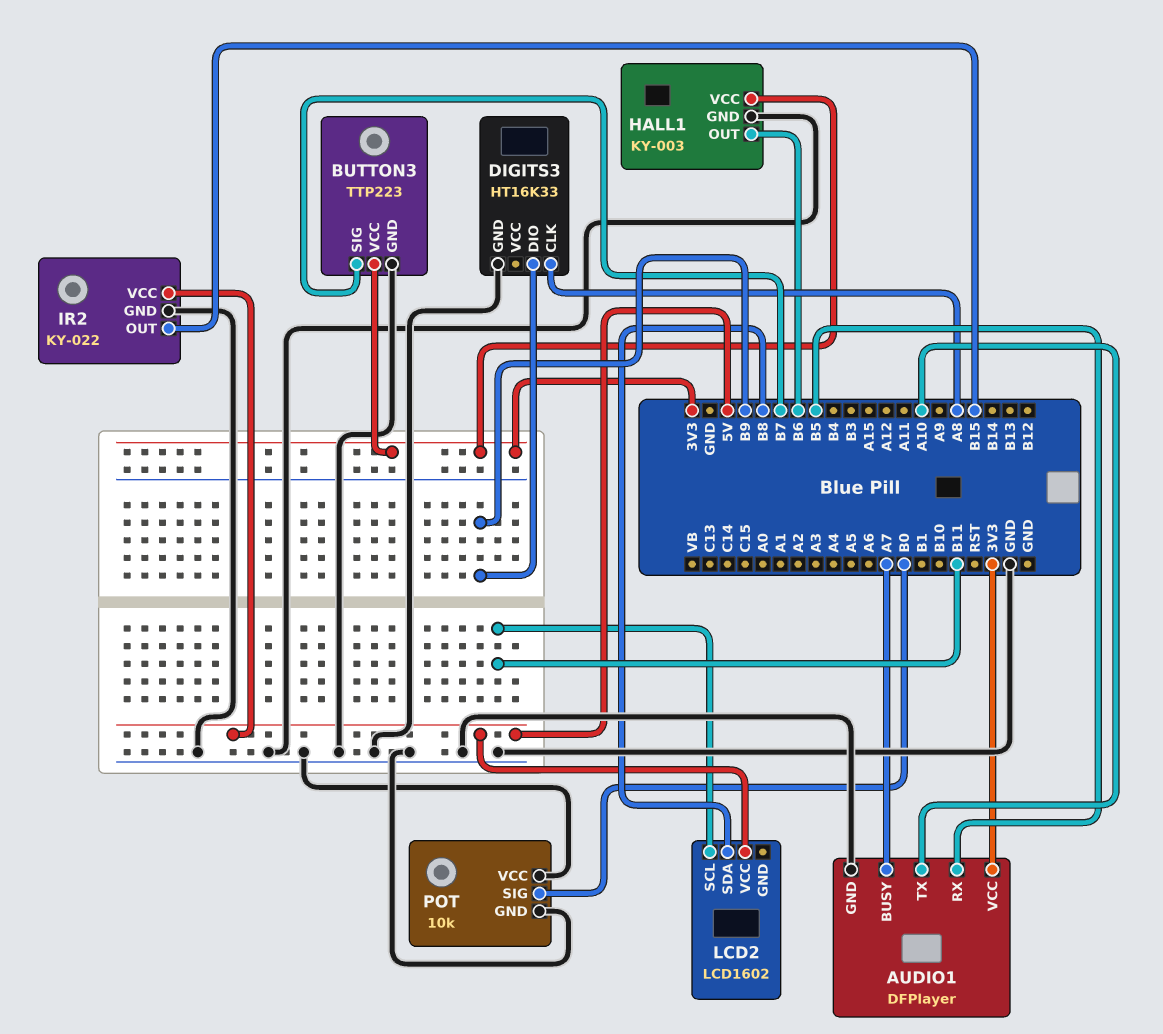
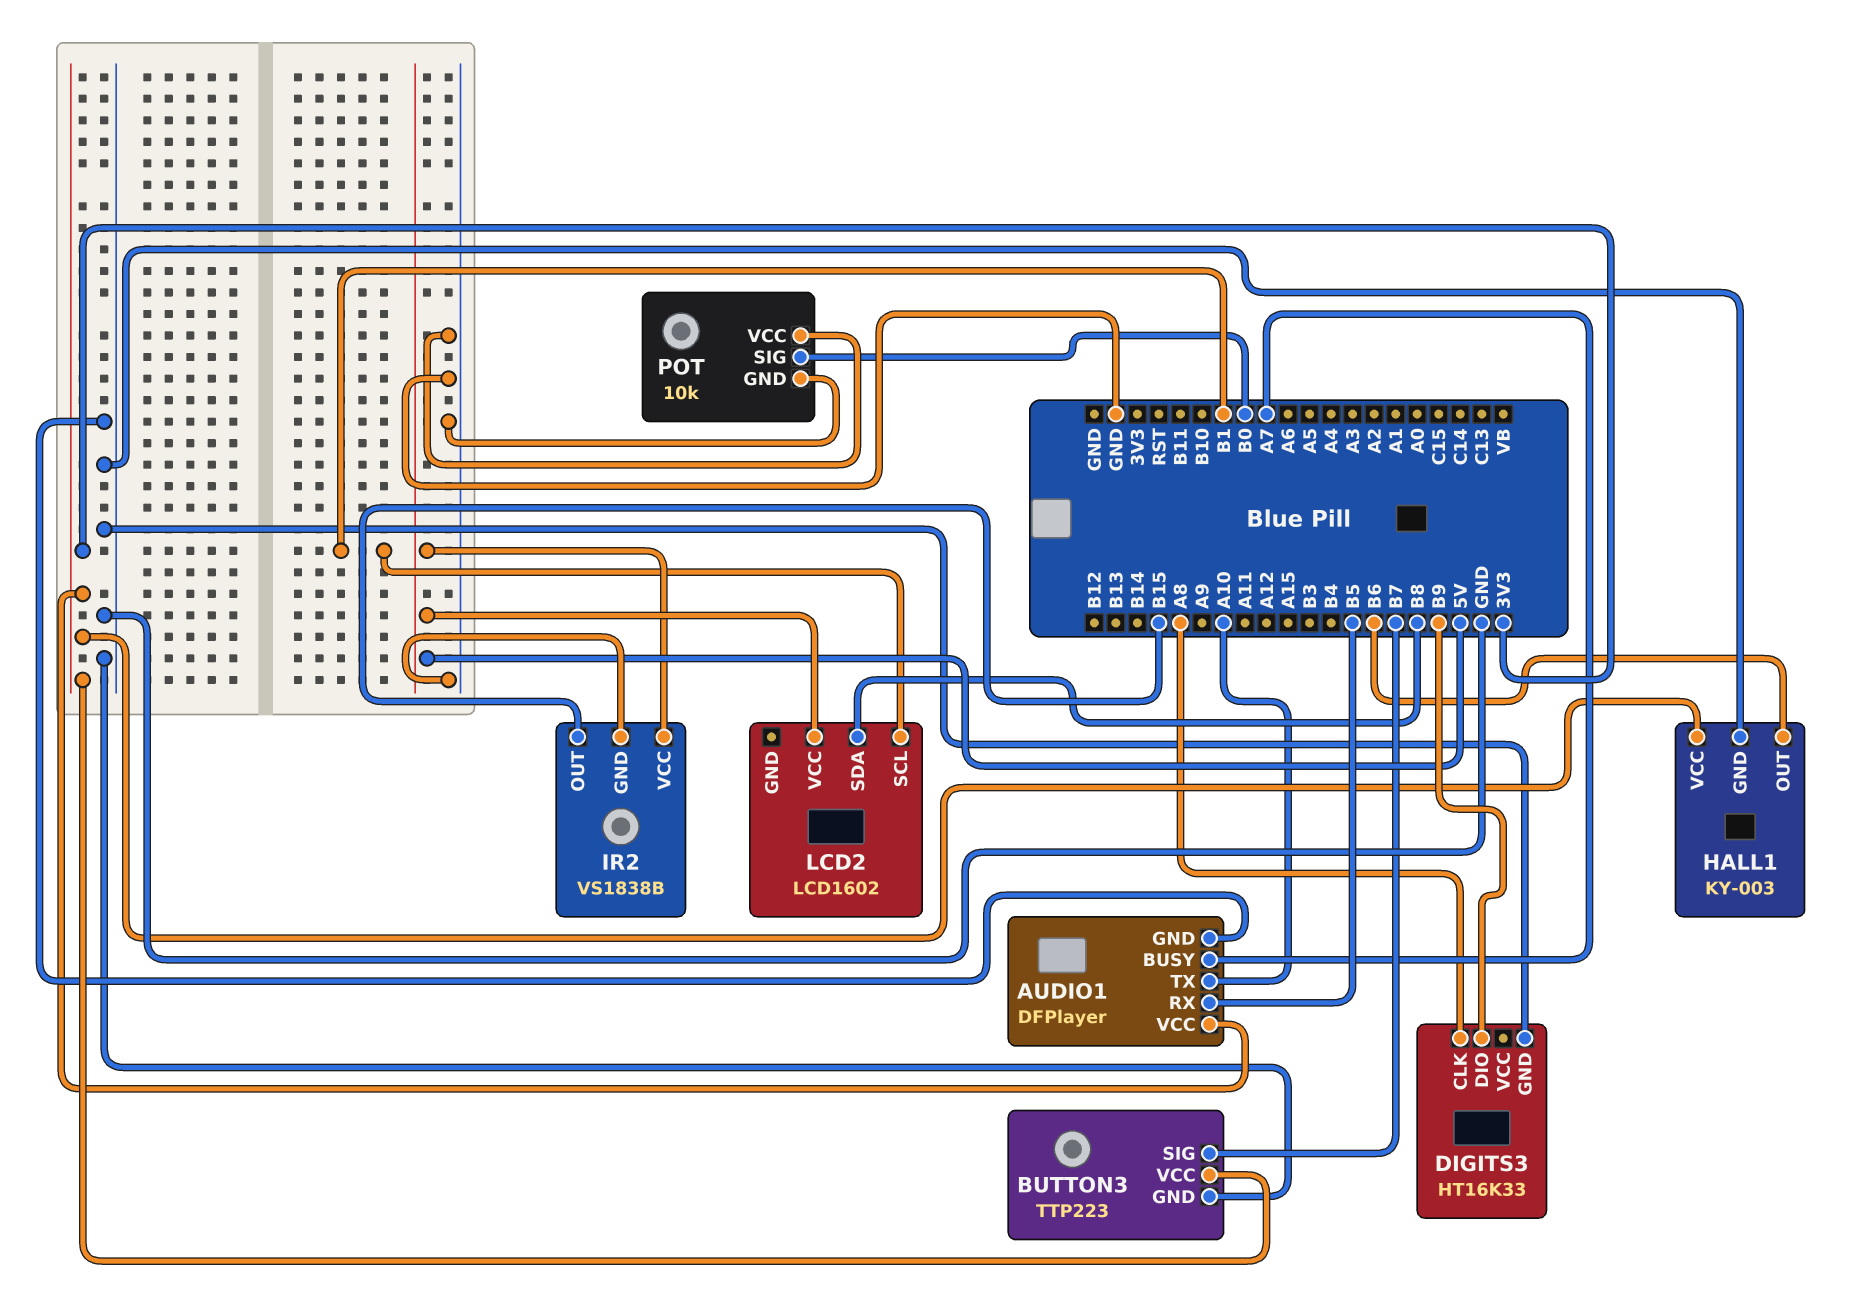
IR2: KY-022 -> VS1838B
LCD2 pin SCL: B11 -> B1

